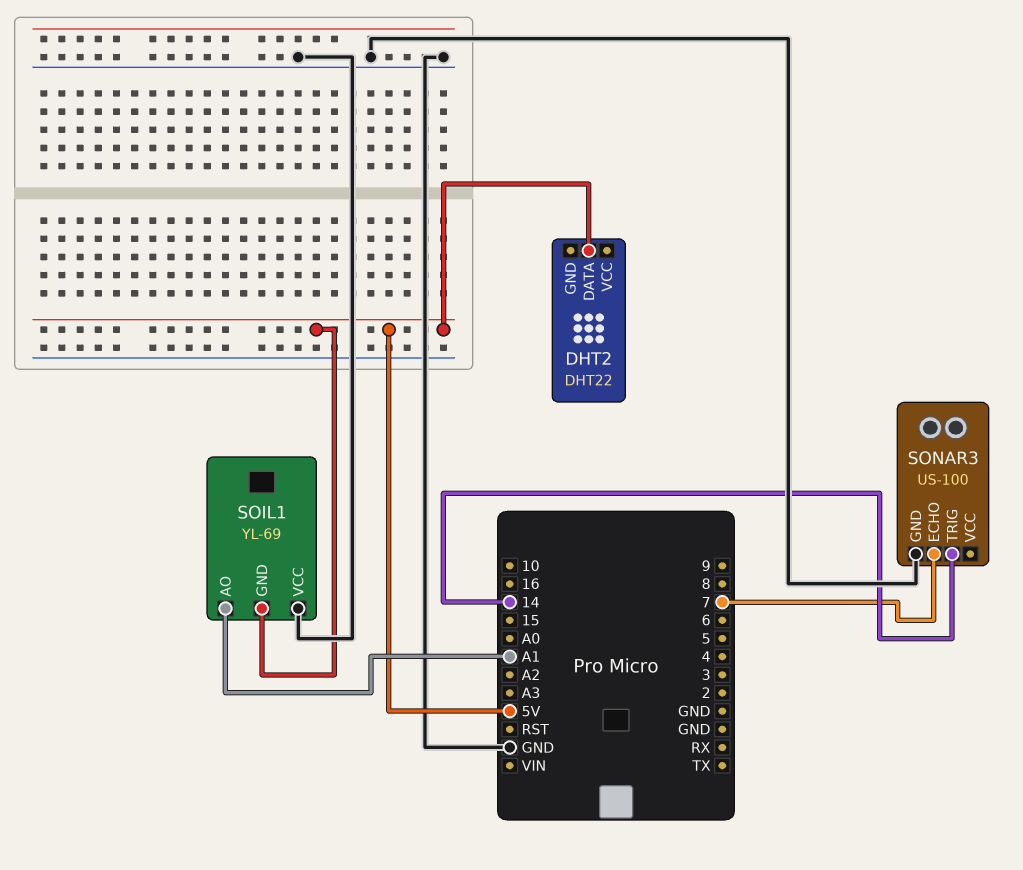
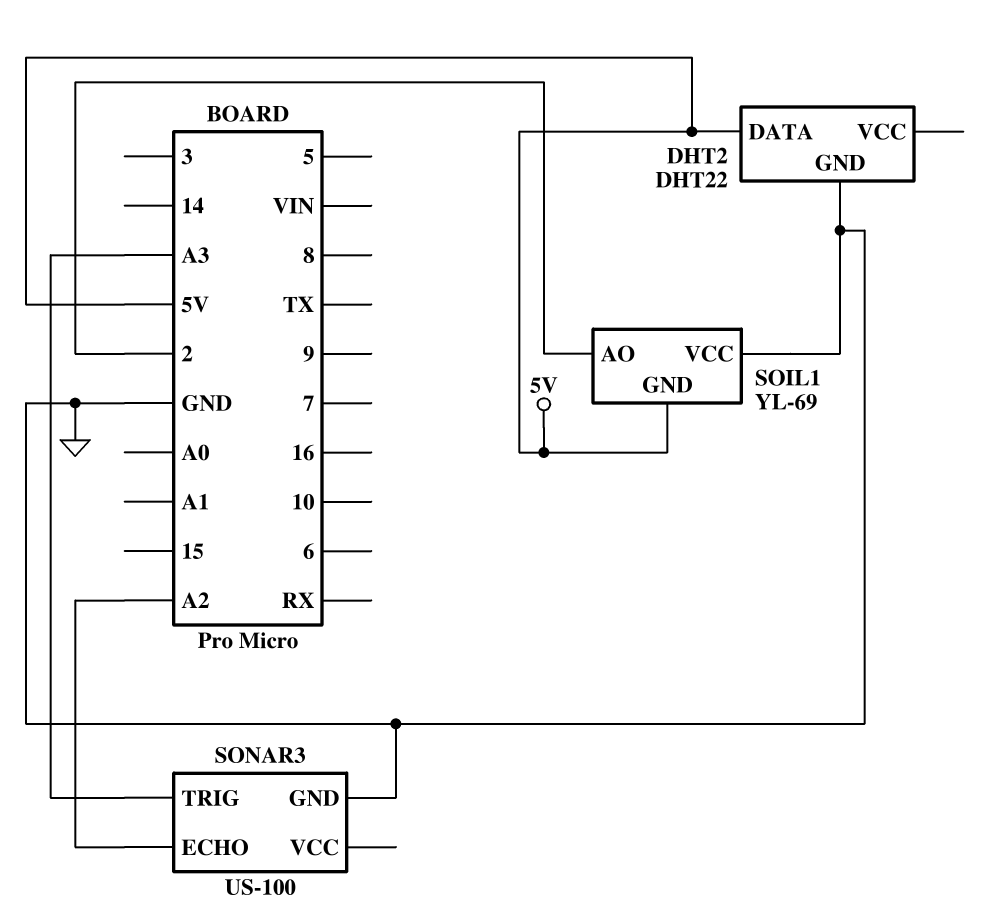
DHT2 pin GND: none -> GND
SOIL1 pin AO: A1 -> 2
SONAR3 pin ECHO: 7 -> A2
SONAR3 pin TRIG: 14 -> A3

